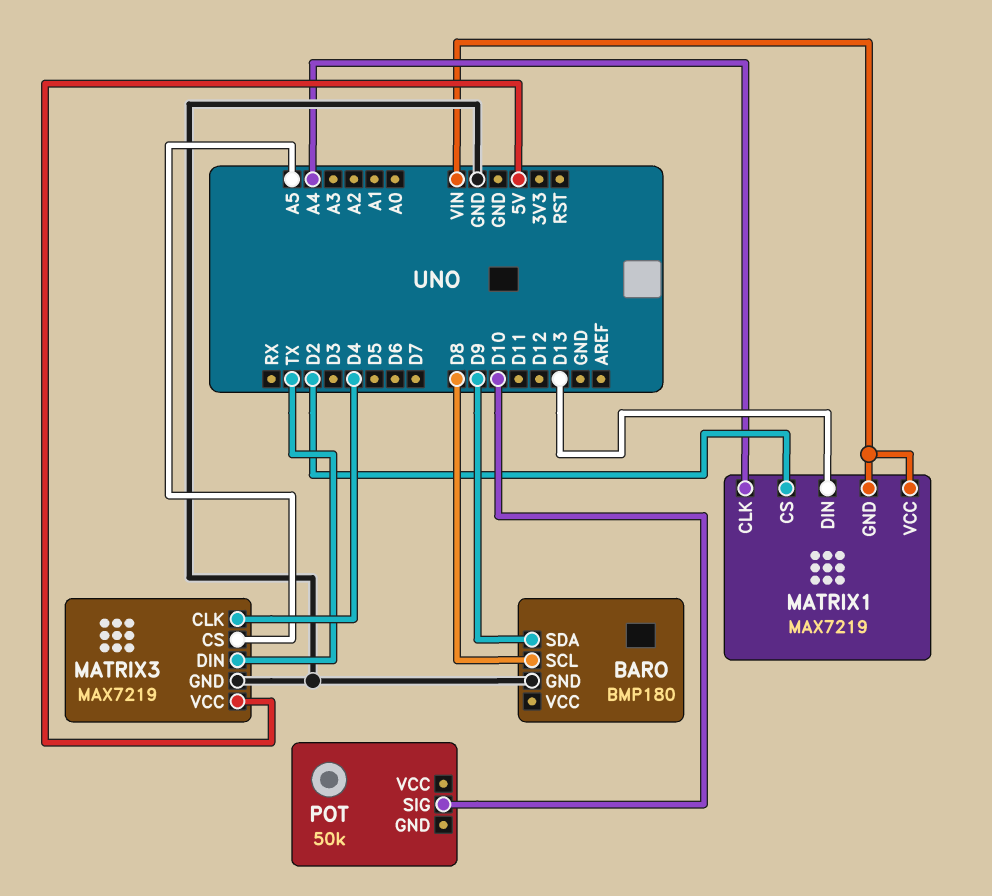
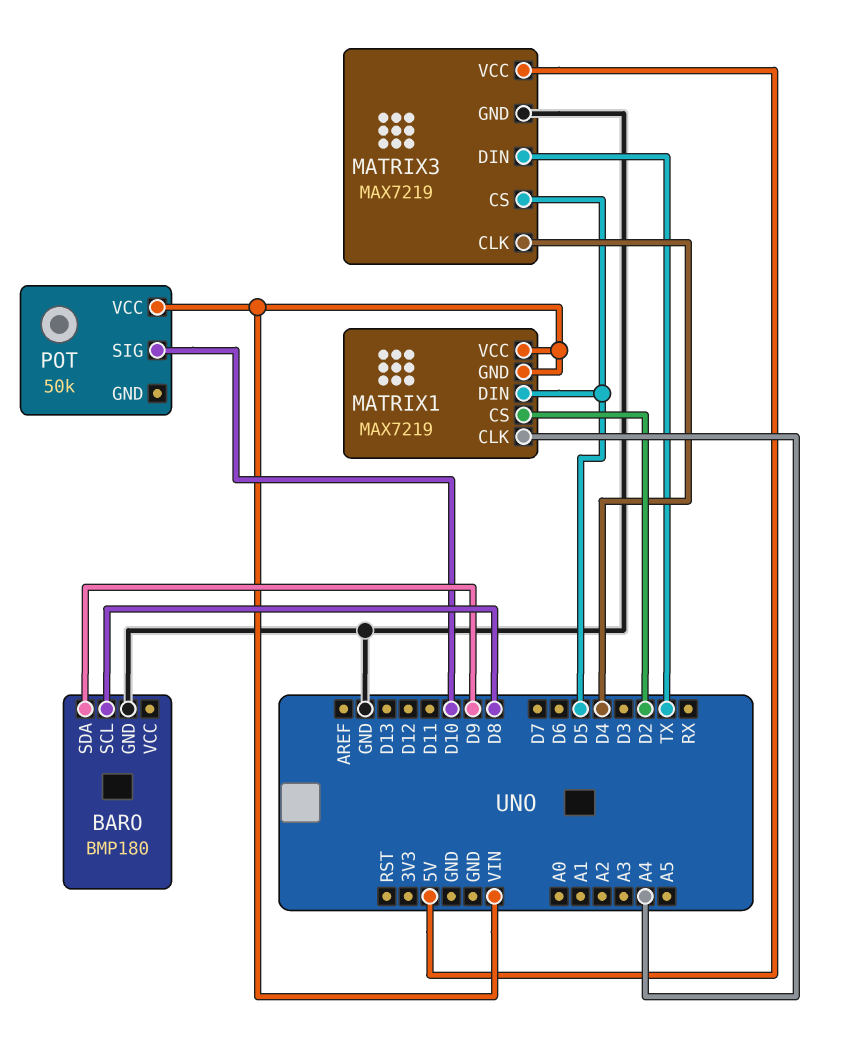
MATRIX1 pin DIN: D13 -> D5
MATRIX3 pin CS: A5 -> D5
POT pin VCC: none -> VIN

